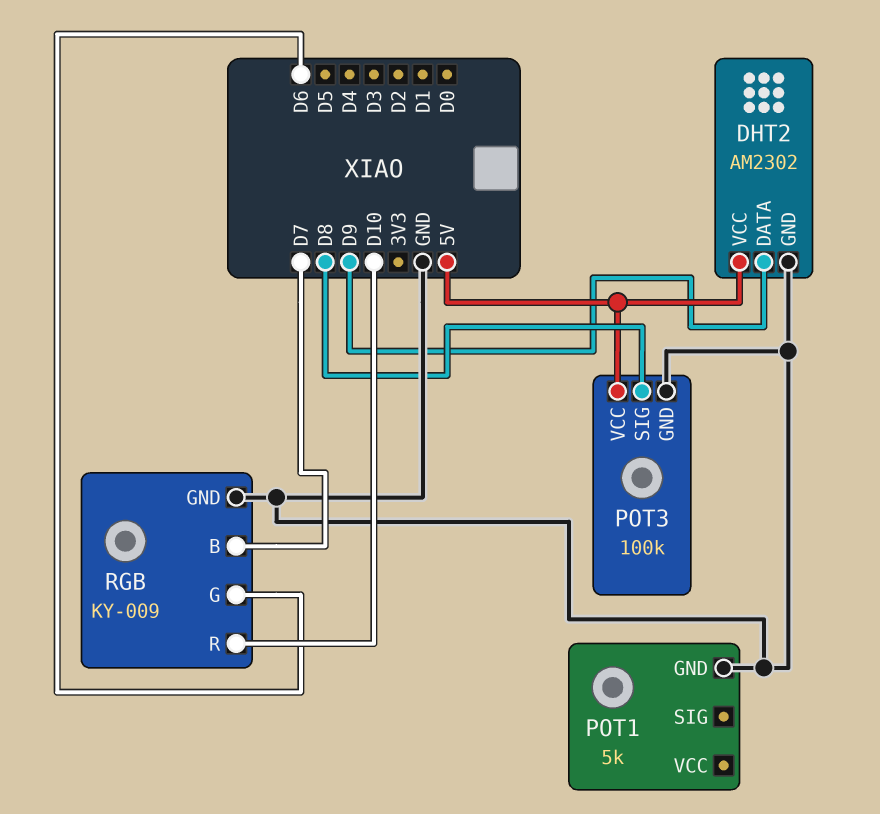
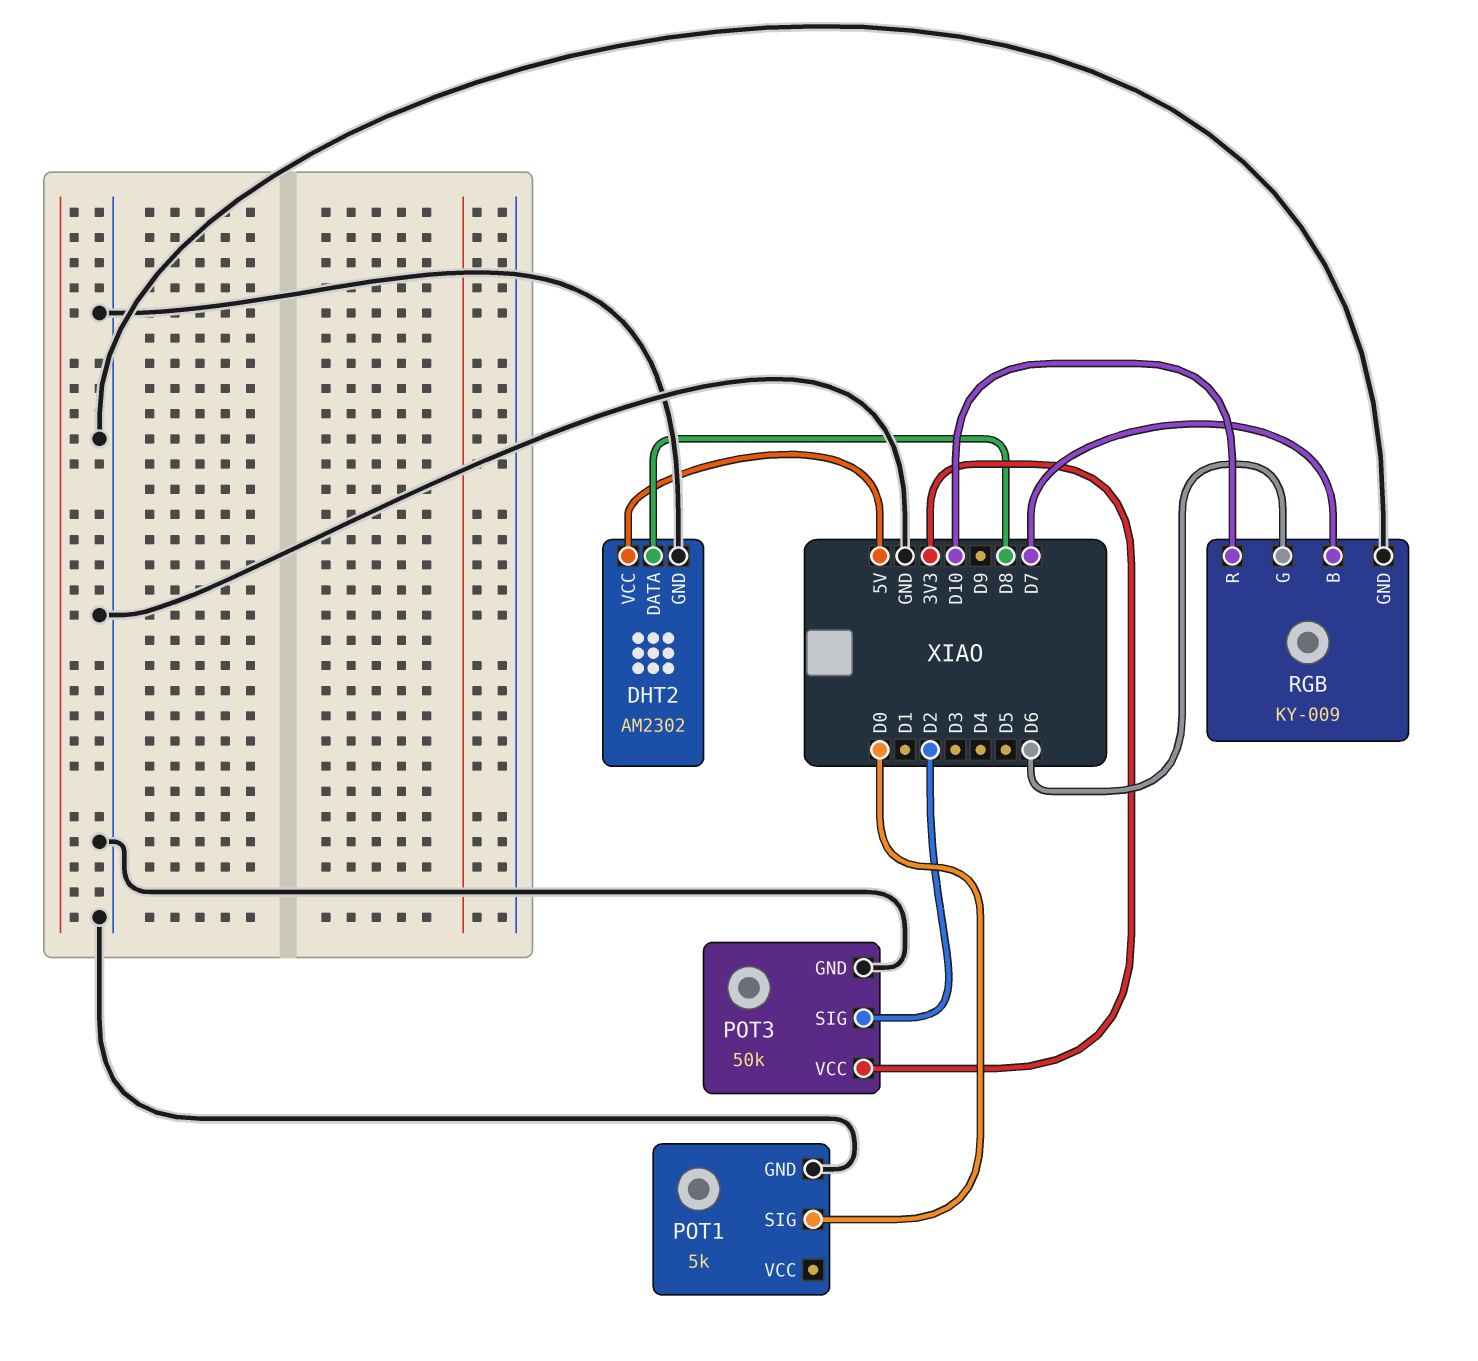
DHT2 pin DATA: D9 -> D8
POT1 pin SIG: none -> D0
POT3: 100k -> 50k
POT3 pin SIG: D8 -> D2
POT3 pin VCC: 5V -> 3V3

